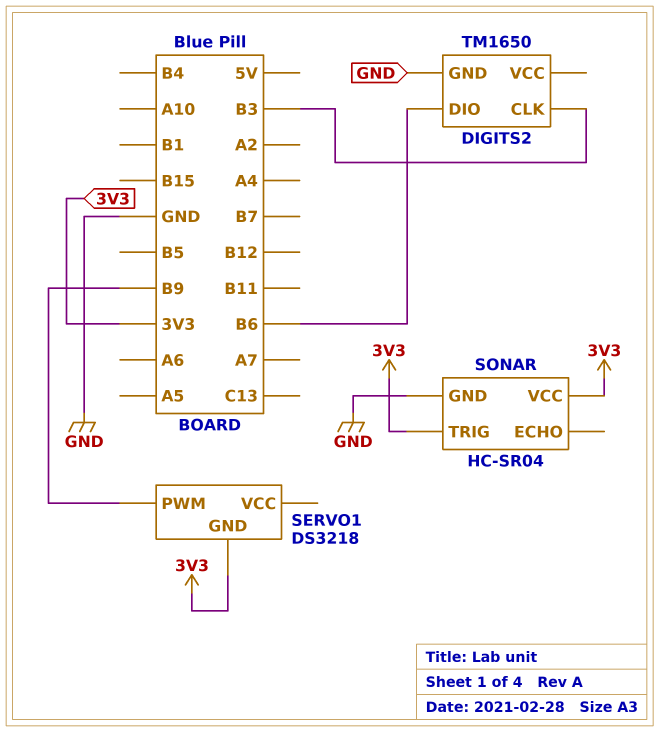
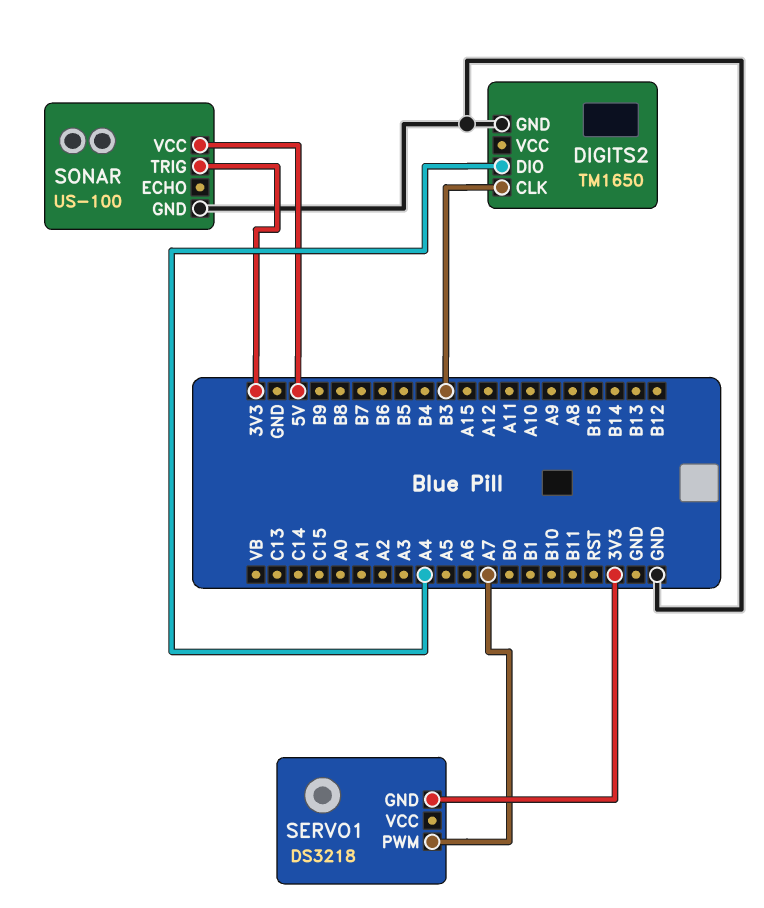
DIGITS2 pin DIO: B6 -> A4
SERVO1 pin PWM: B9 -> A7
SONAR: HC-SR04 -> US-100
SONAR pin VCC: 3V3 -> 5V

